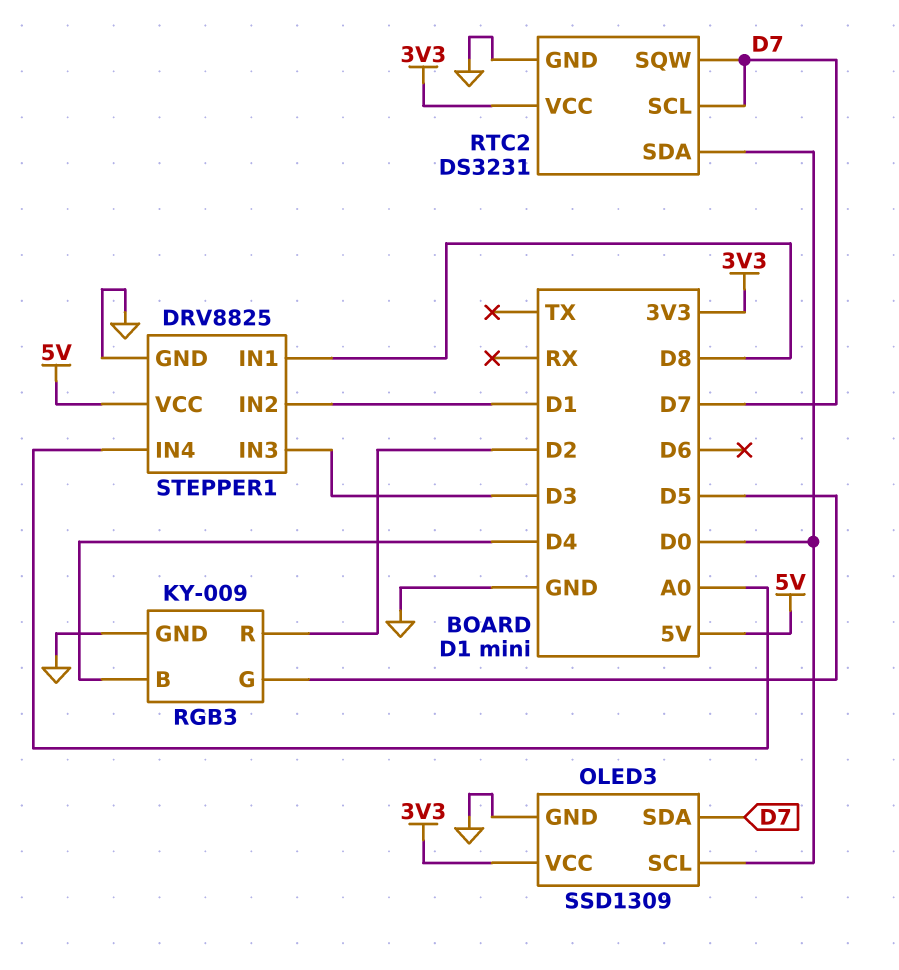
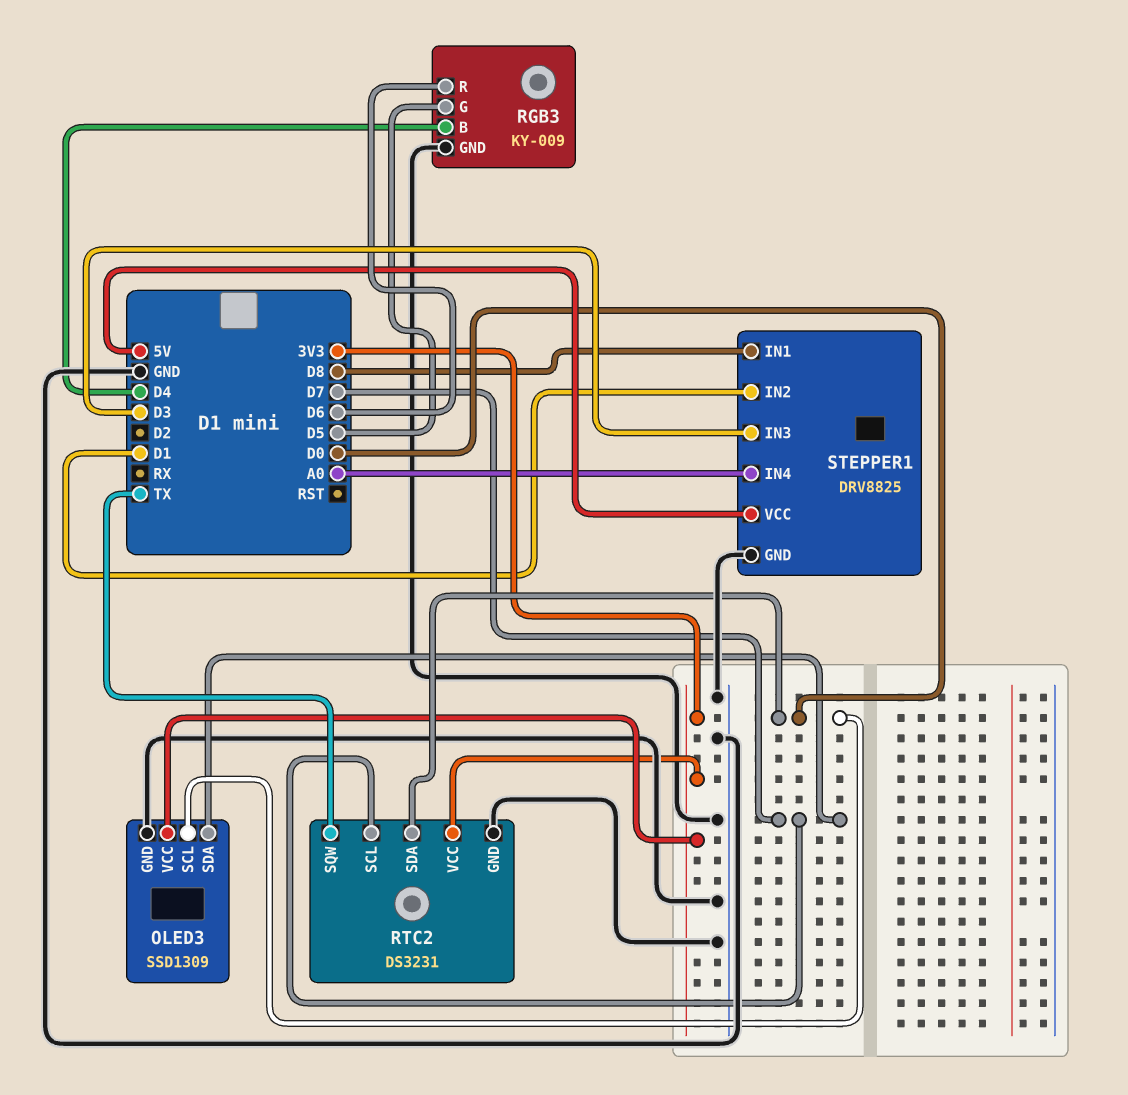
RGB3 pin R: D2 -> D6
RTC2 pin SQW: D7 -> TX

